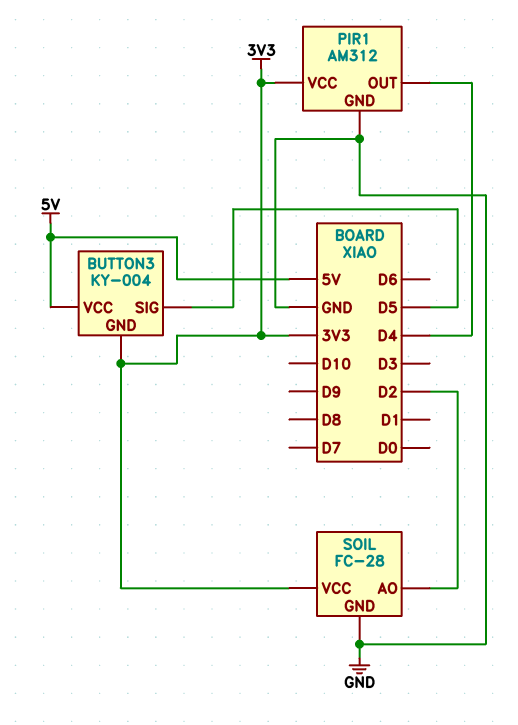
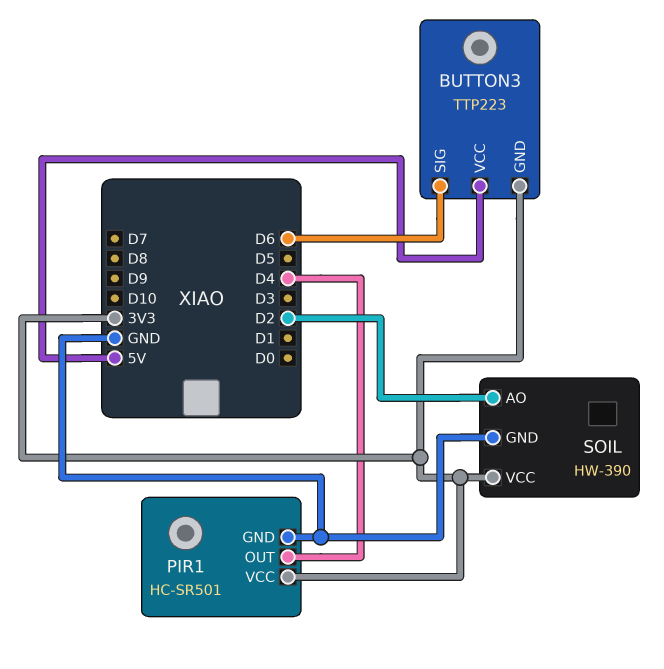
BUTTON3: KY-004 -> TTP223
BUTTON3 pin SIG: D5 -> D6
PIR1: AM312 -> HC-SR501
SOIL: FC-28 -> HW-390

